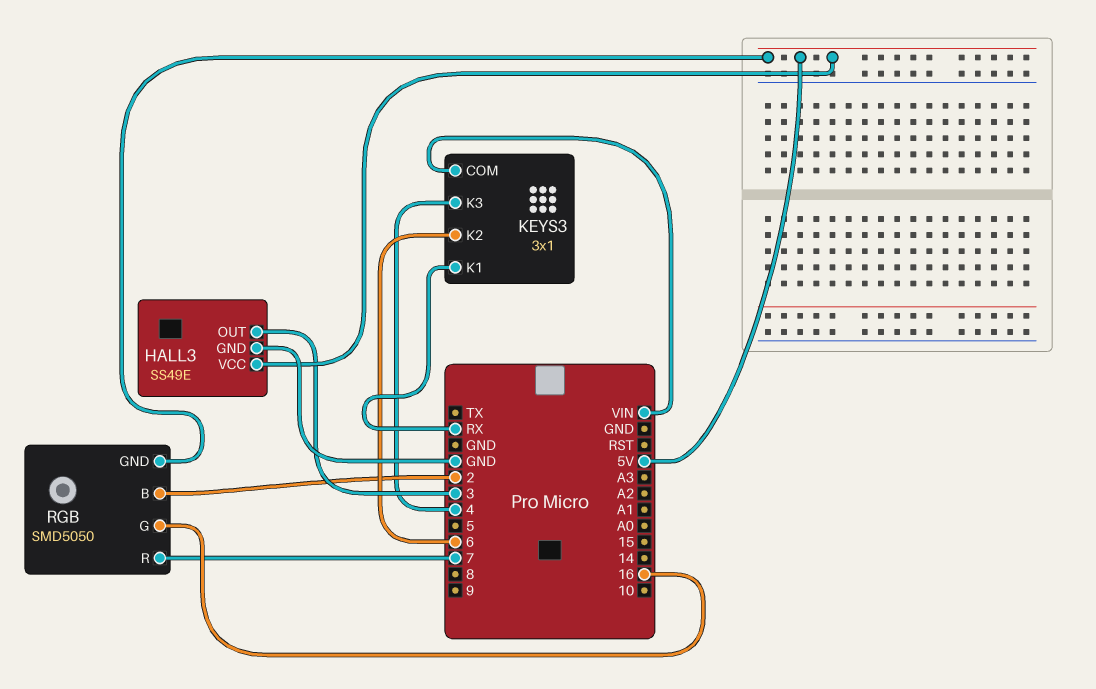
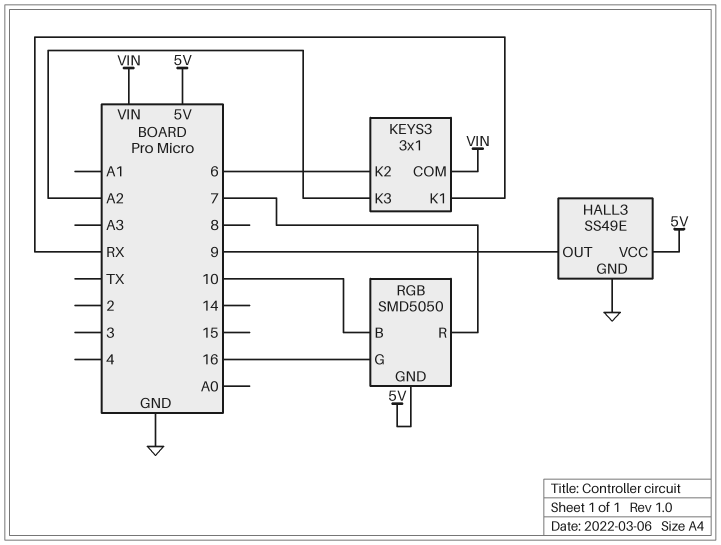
HALL3 pin OUT: 3 -> 9
KEYS3 pin K3: 4 -> A2
RGB pin B: 2 -> 10

